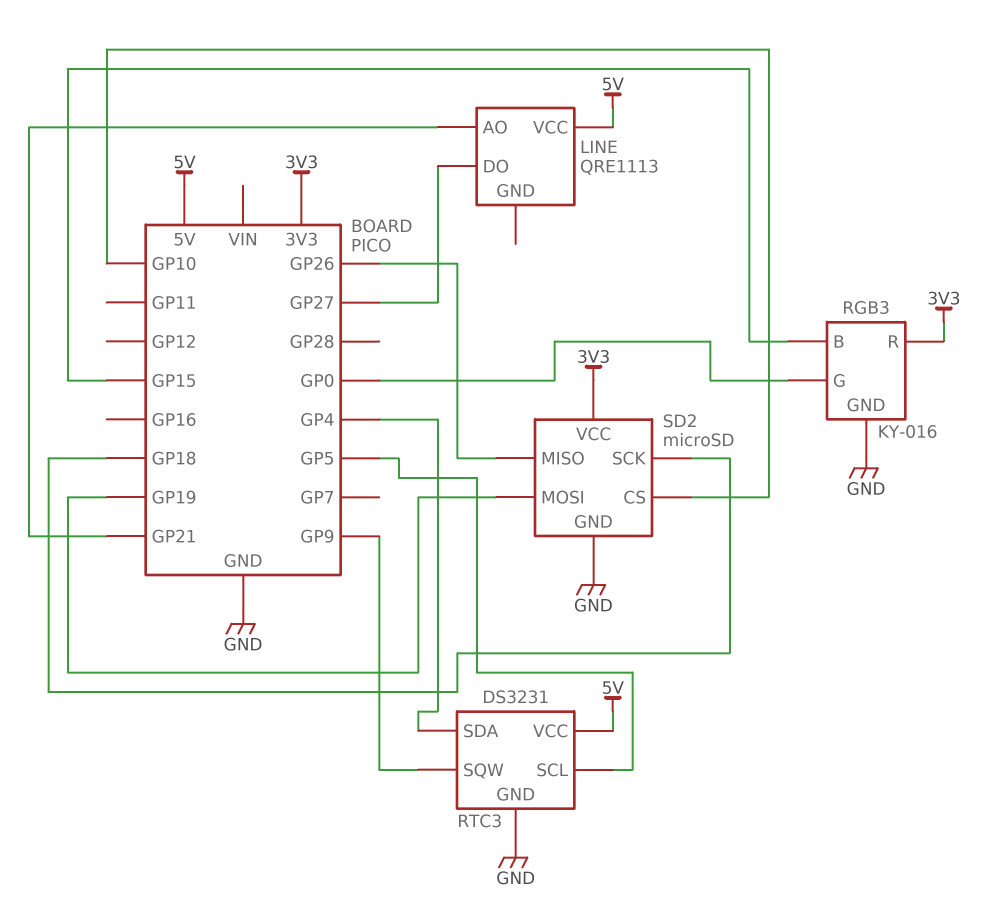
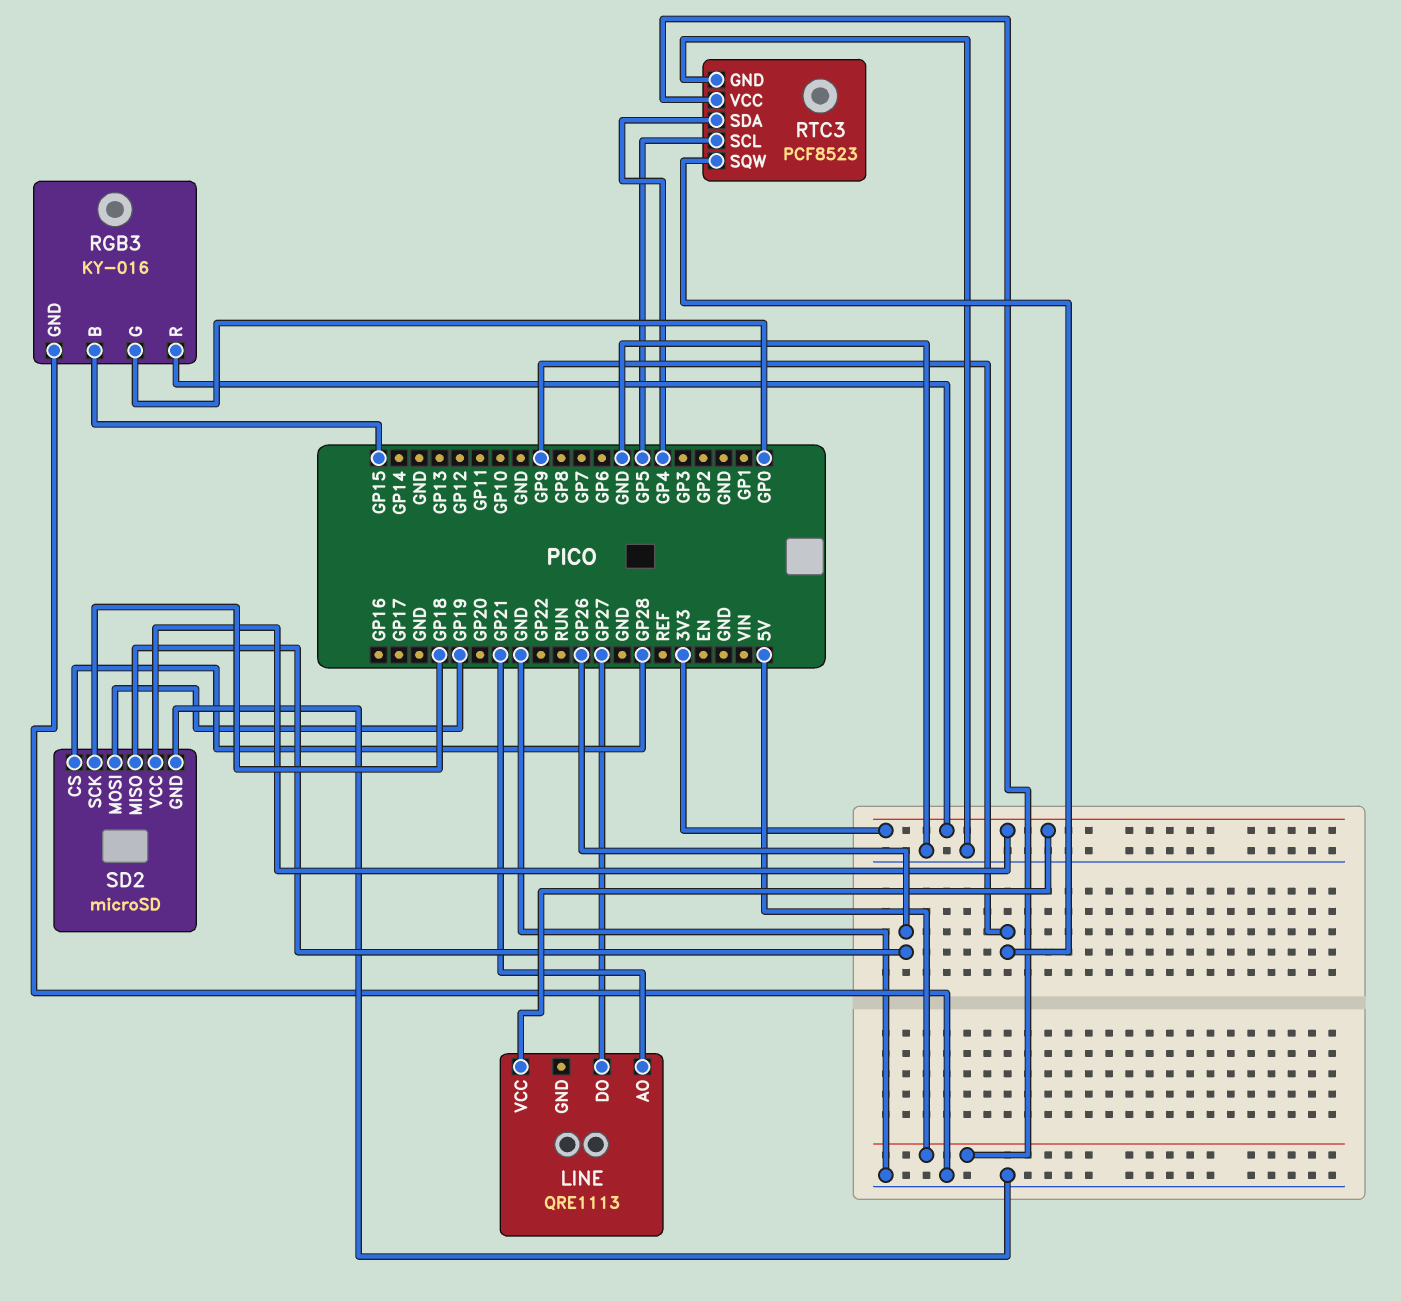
LINE pin VCC: 5V -> 3V3
RTC3: DS3231 -> PCF8523
SD2 pin CS: GP10 -> GP28

